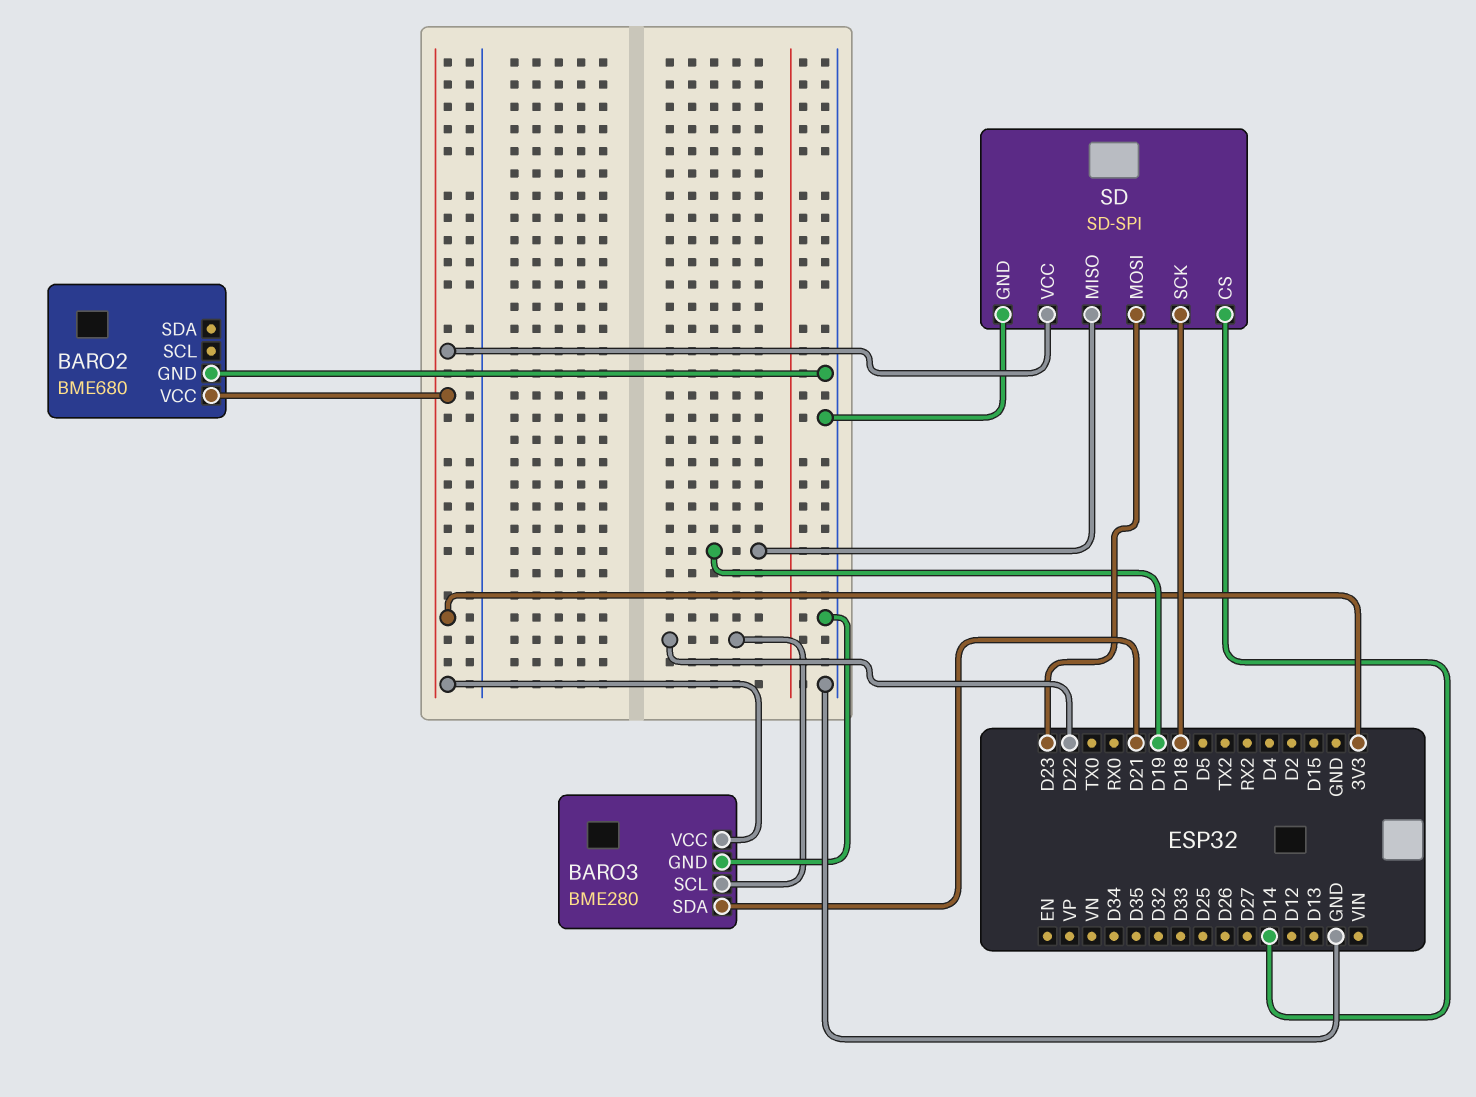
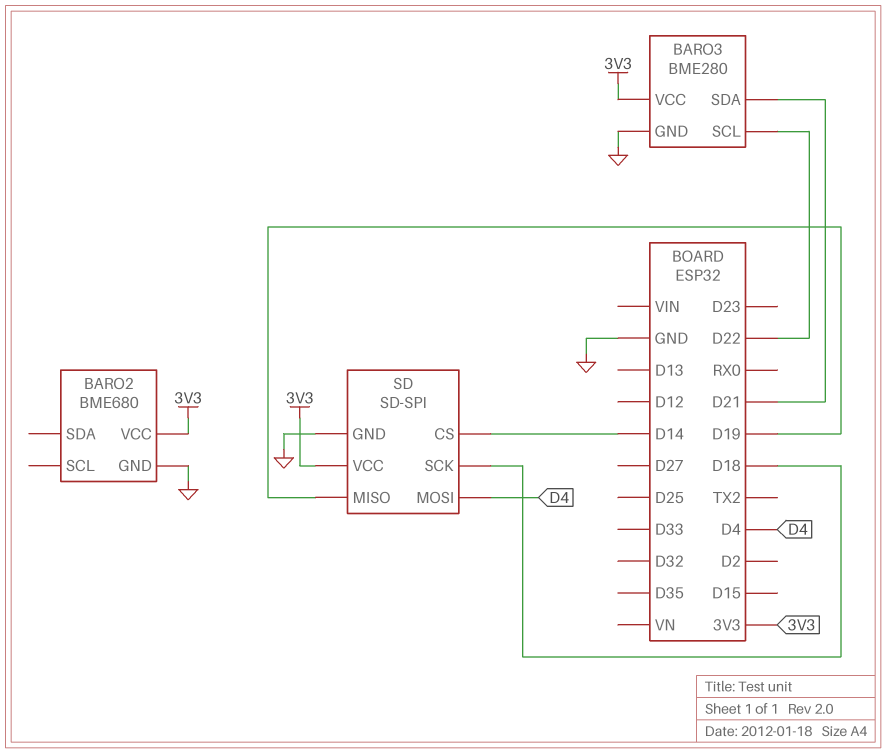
SD pin MOSI: D23 -> D4

